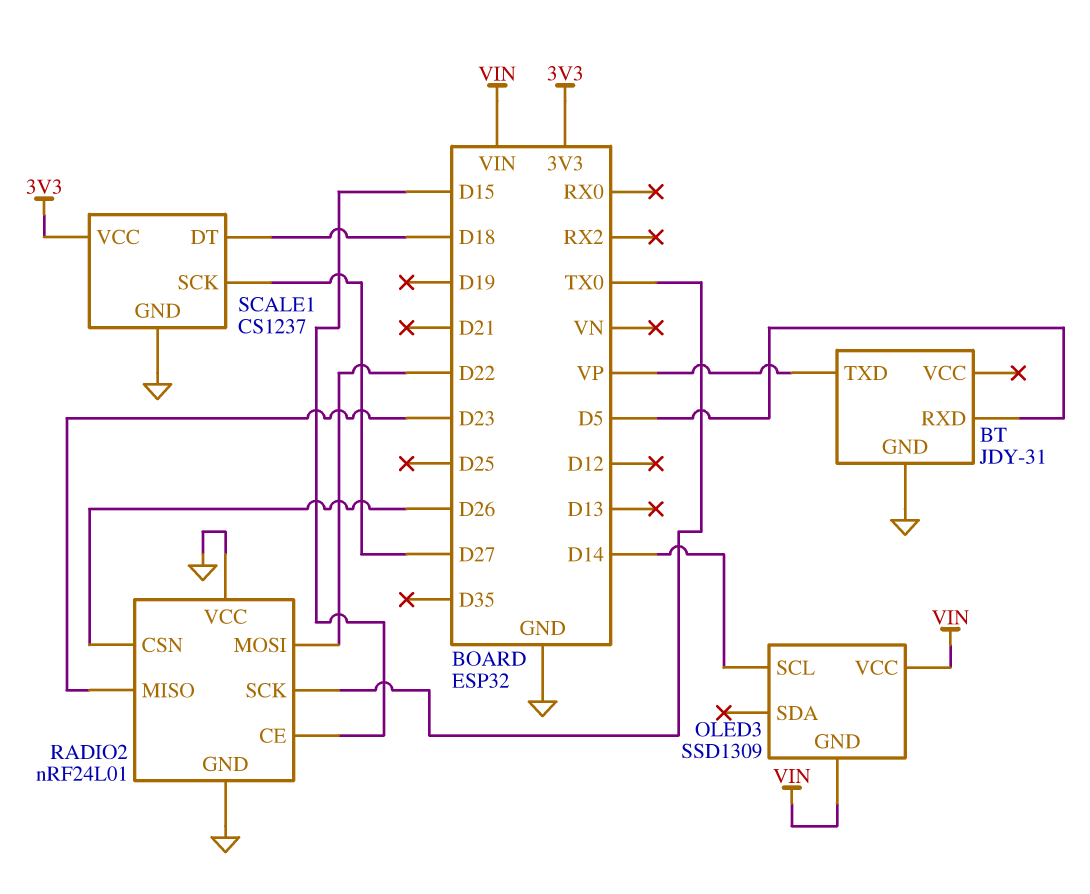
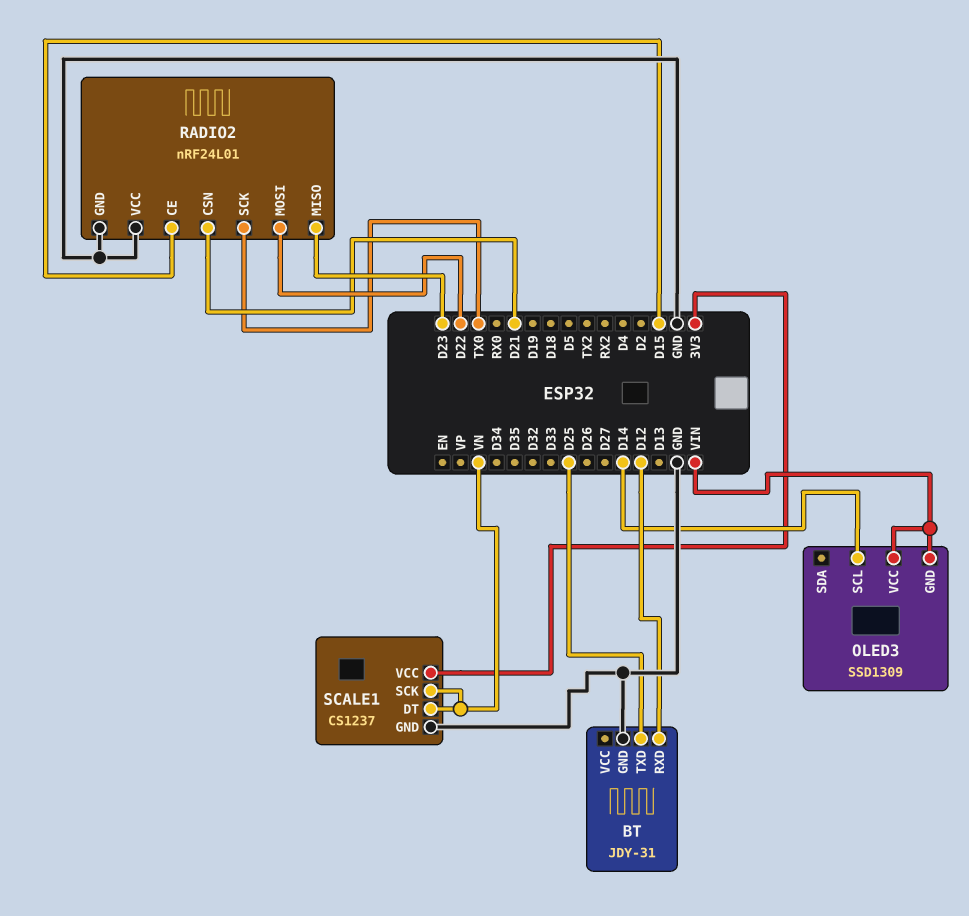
BT pin RXD: D5 -> D12
BT pin TXD: VP -> D25
RADIO2 pin CSN: D26 -> D21
SCALE1 pin DT: D18 -> VN
SCALE1 pin SCK: D27 -> VN

